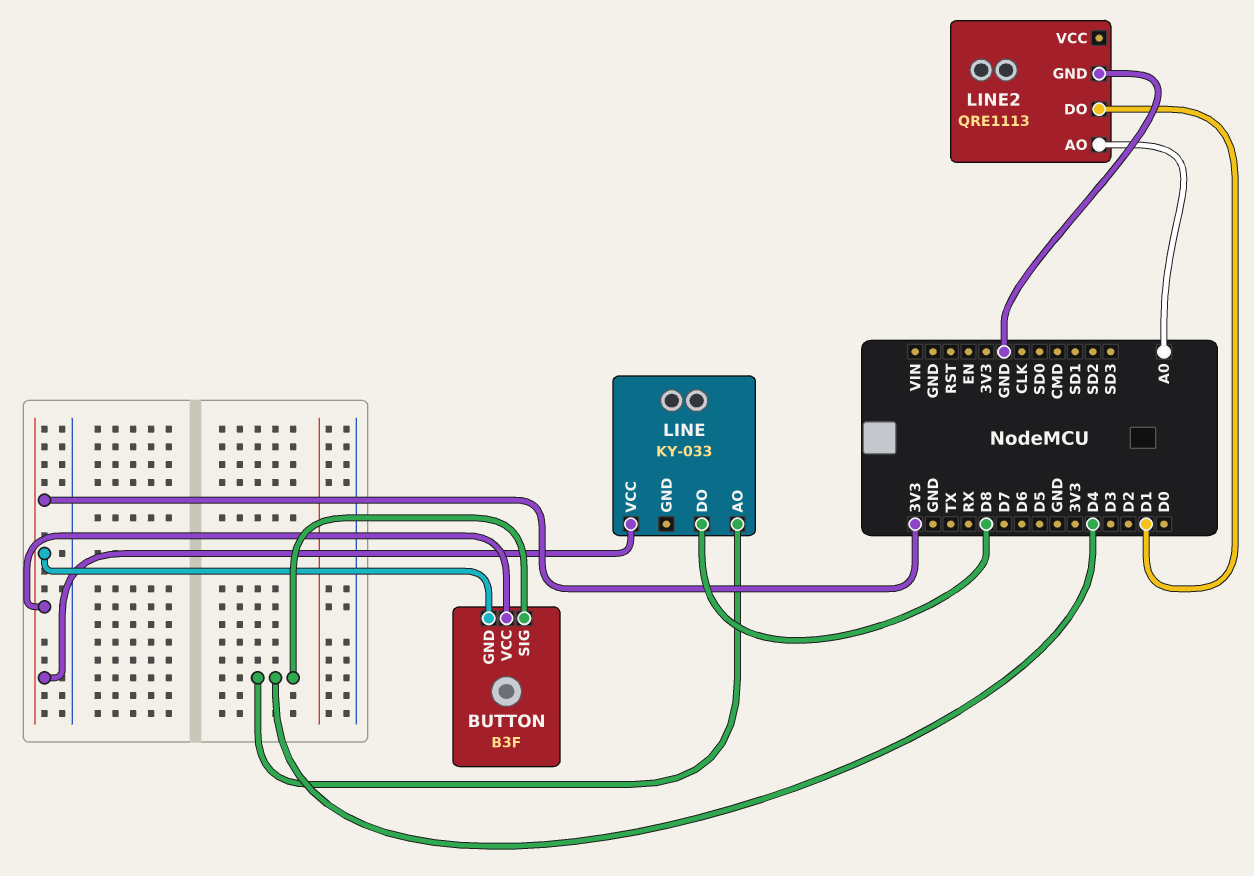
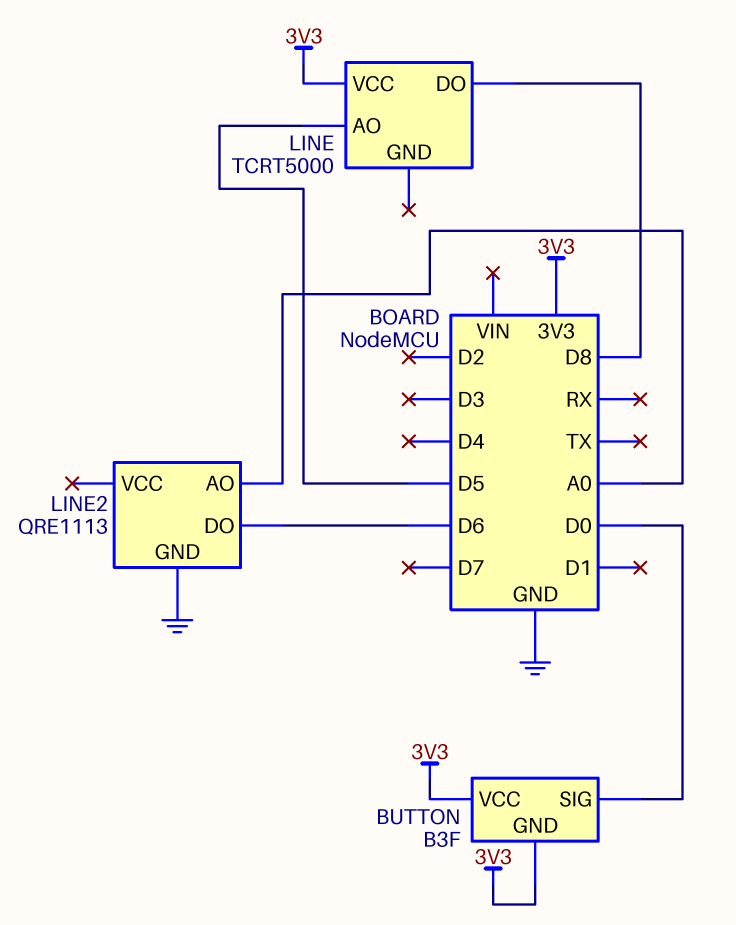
BUTTON pin SIG: D4 -> D0
LINE: KY-033 -> TCRT5000
LINE pin AO: D4 -> D5
LINE2 pin DO: D1 -> D6

